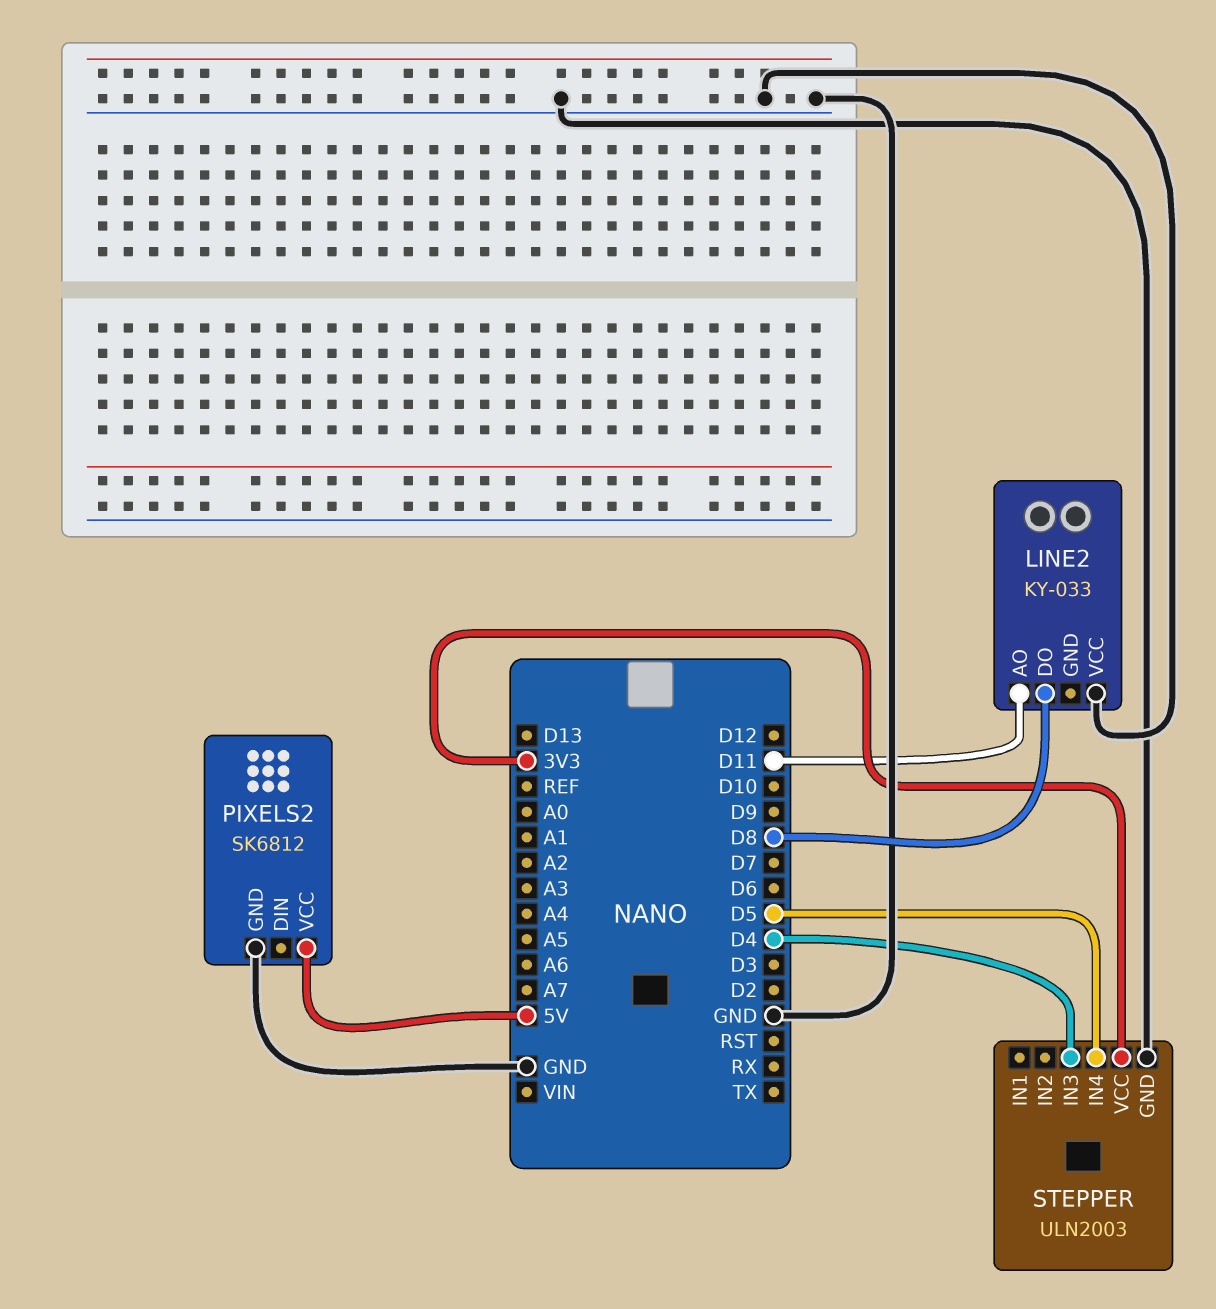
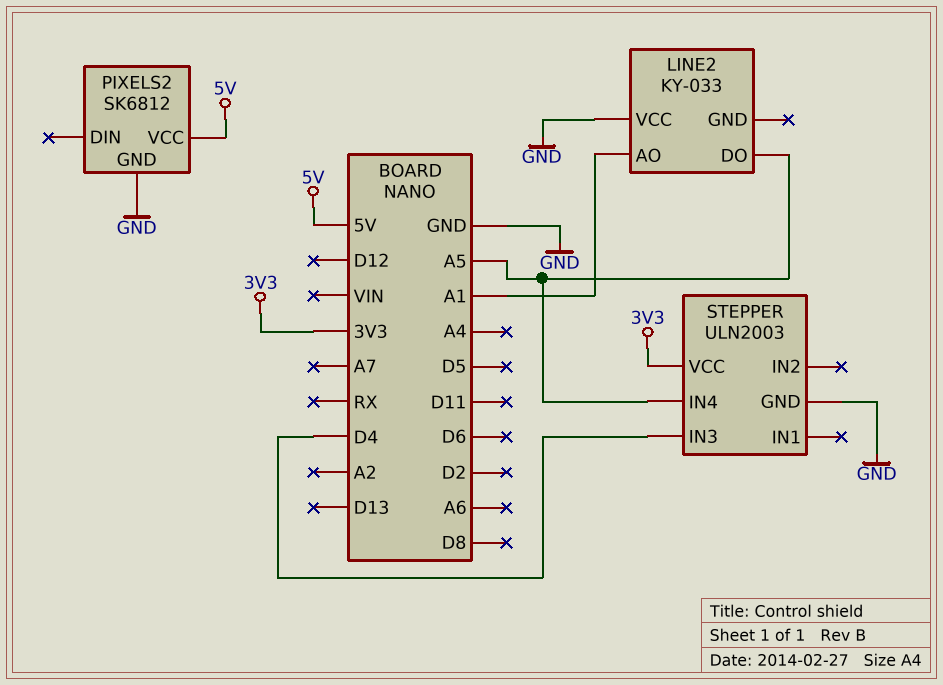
LINE2 pin AO: D11 -> A1
LINE2 pin DO: D8 -> A5
STEPPER pin IN4: D5 -> A5

